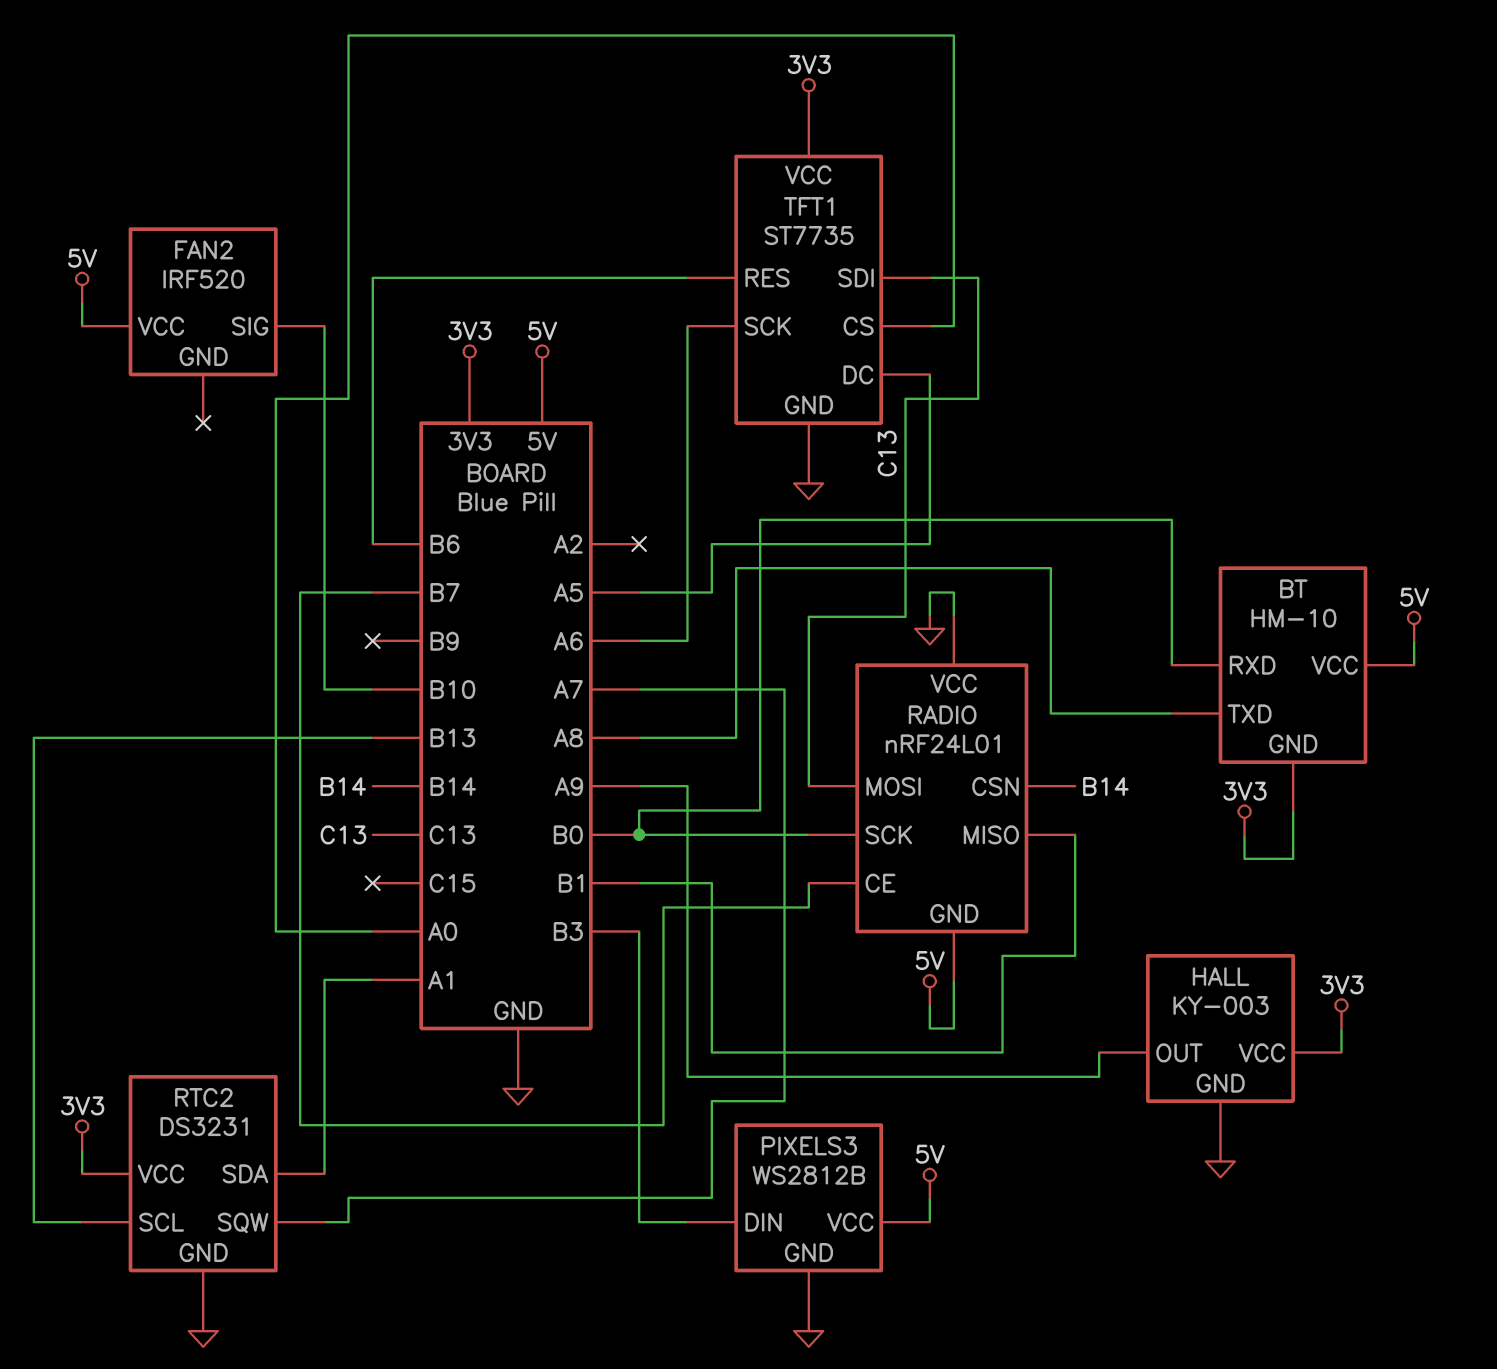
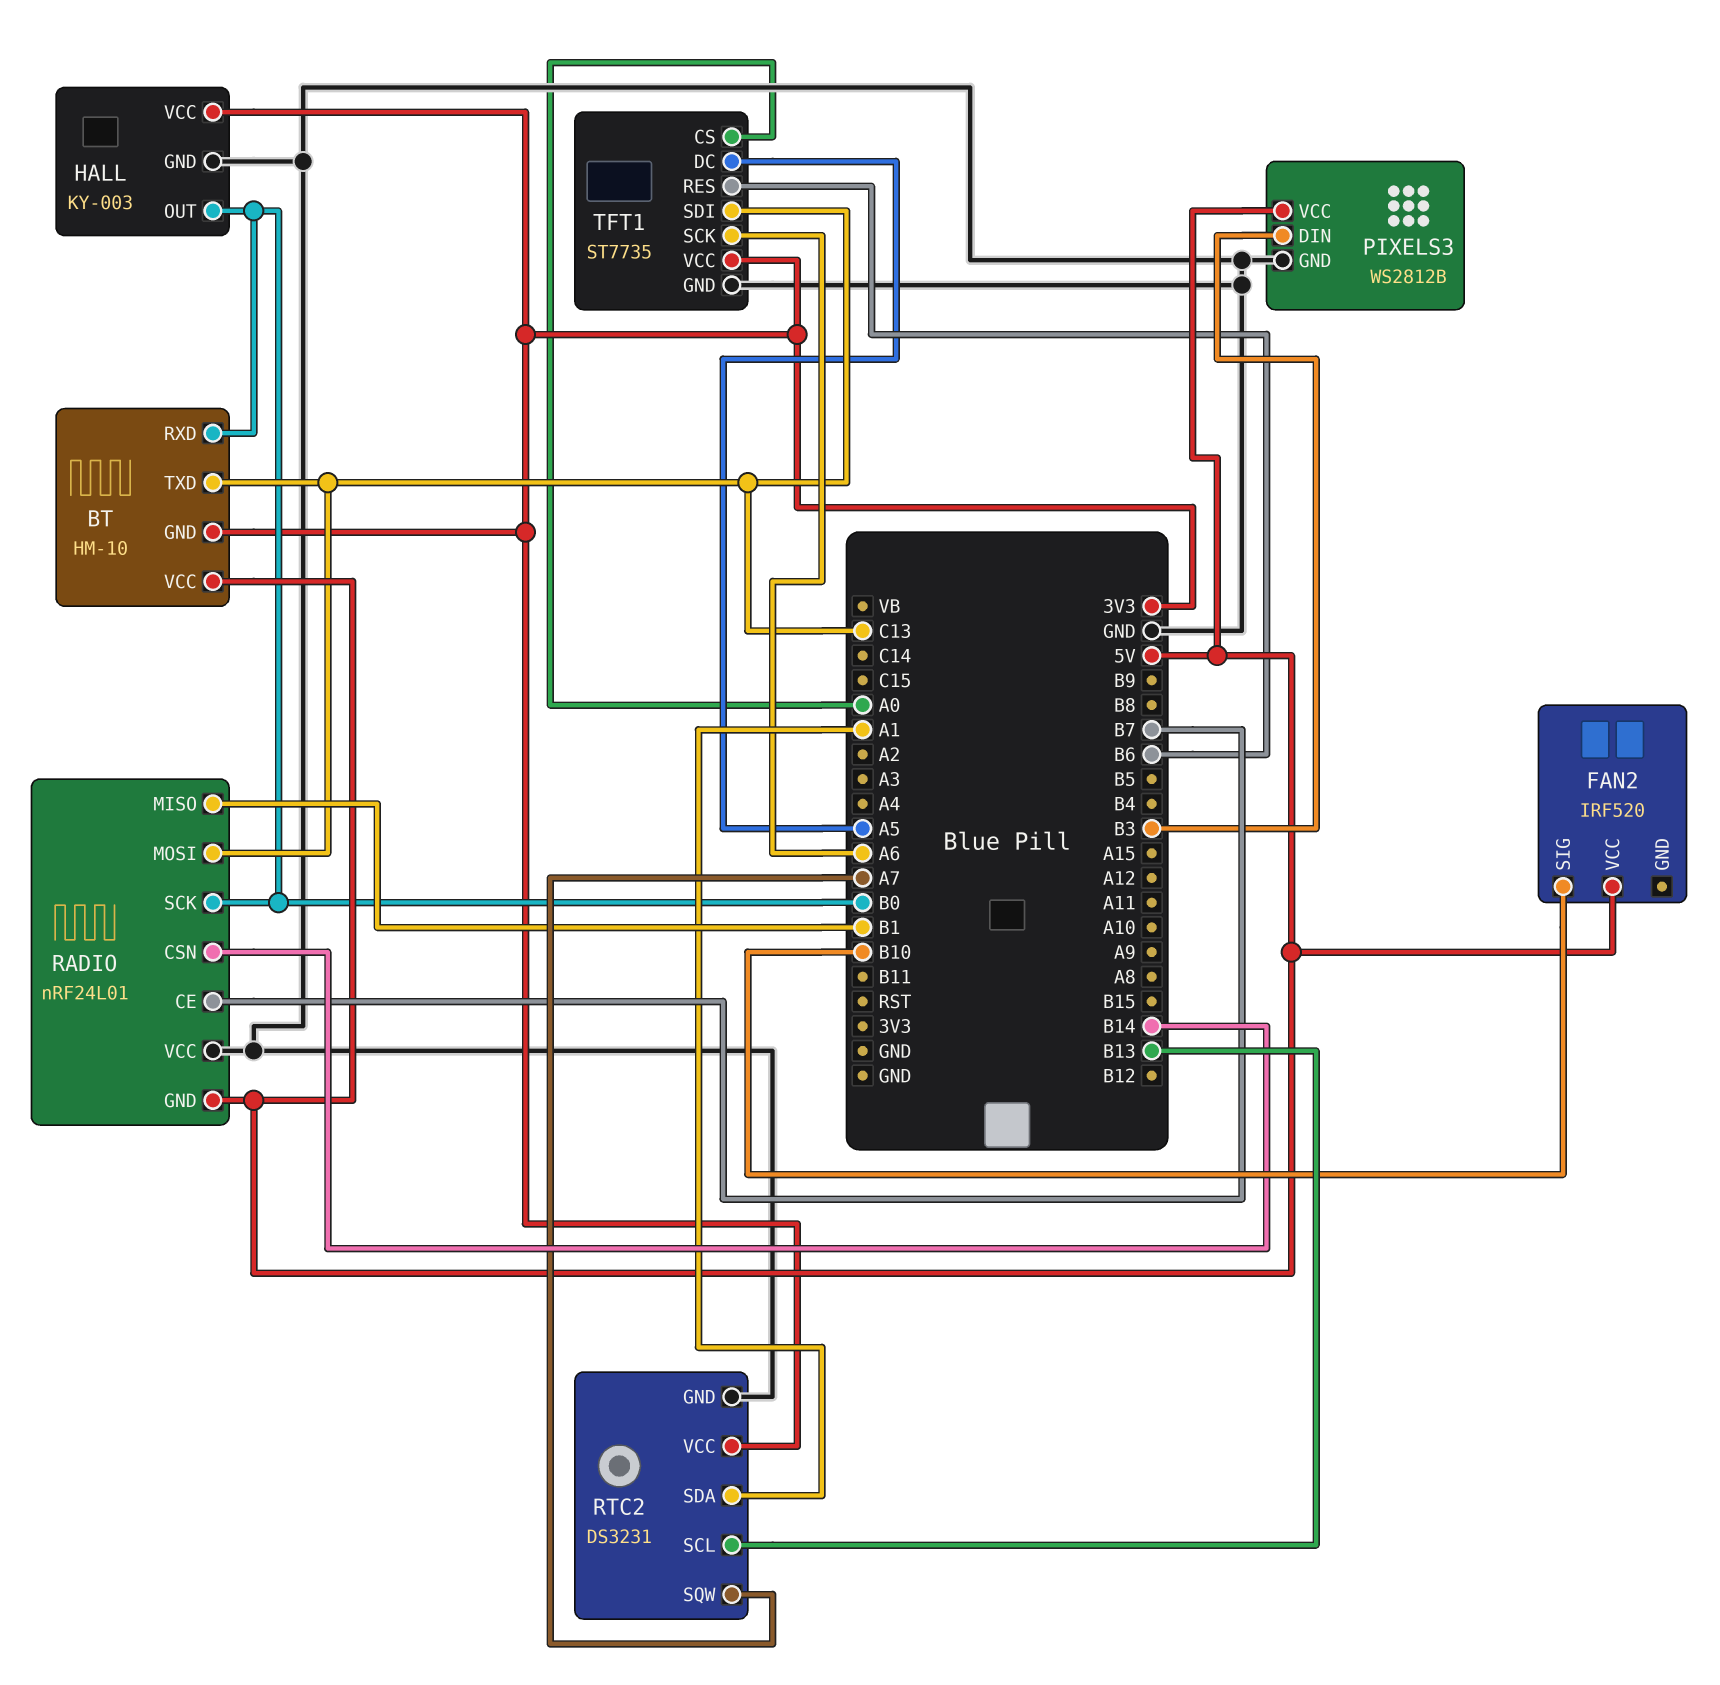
BT pin TXD: A8 -> C13
HALL pin OUT: A9 -> B0

